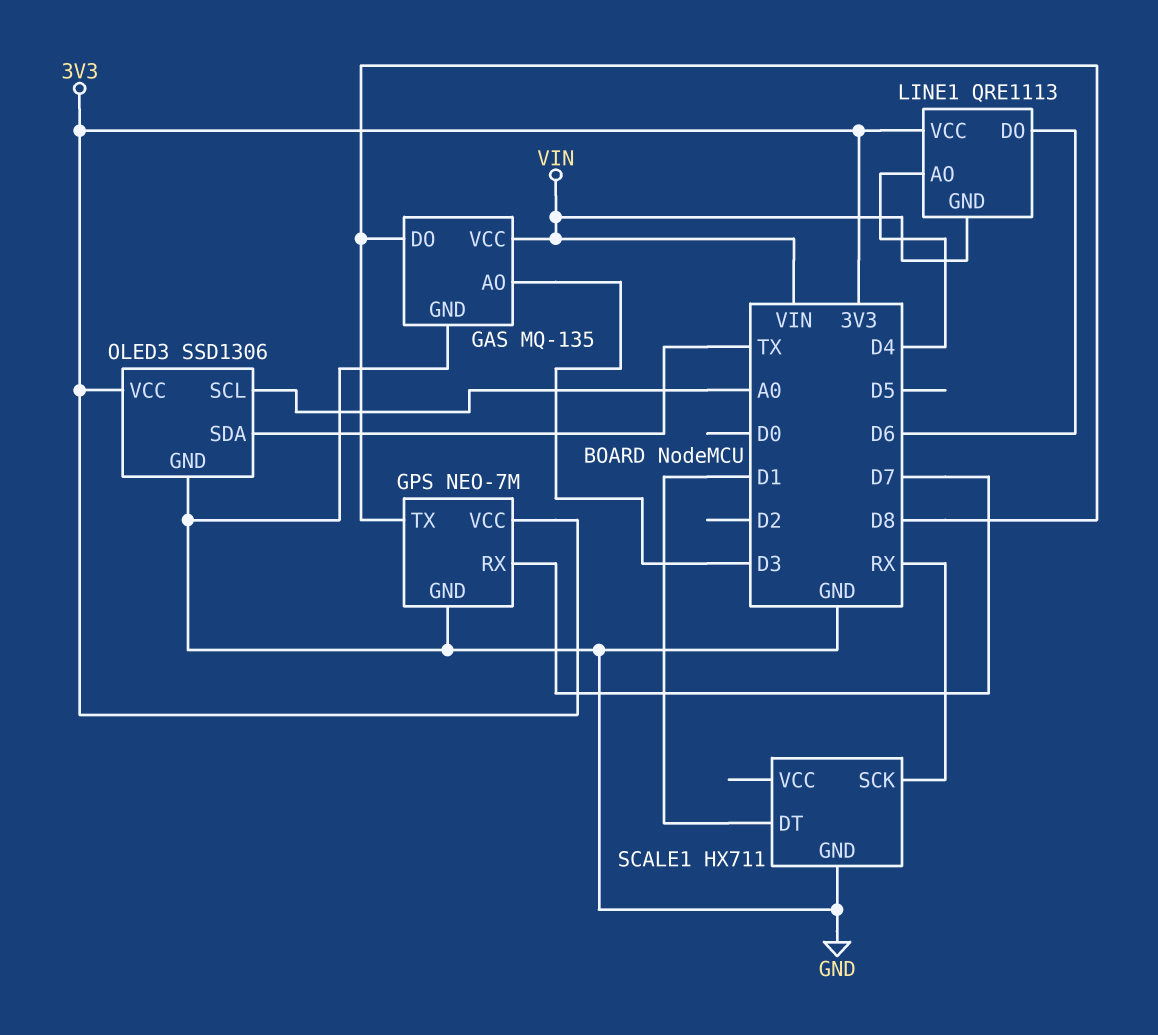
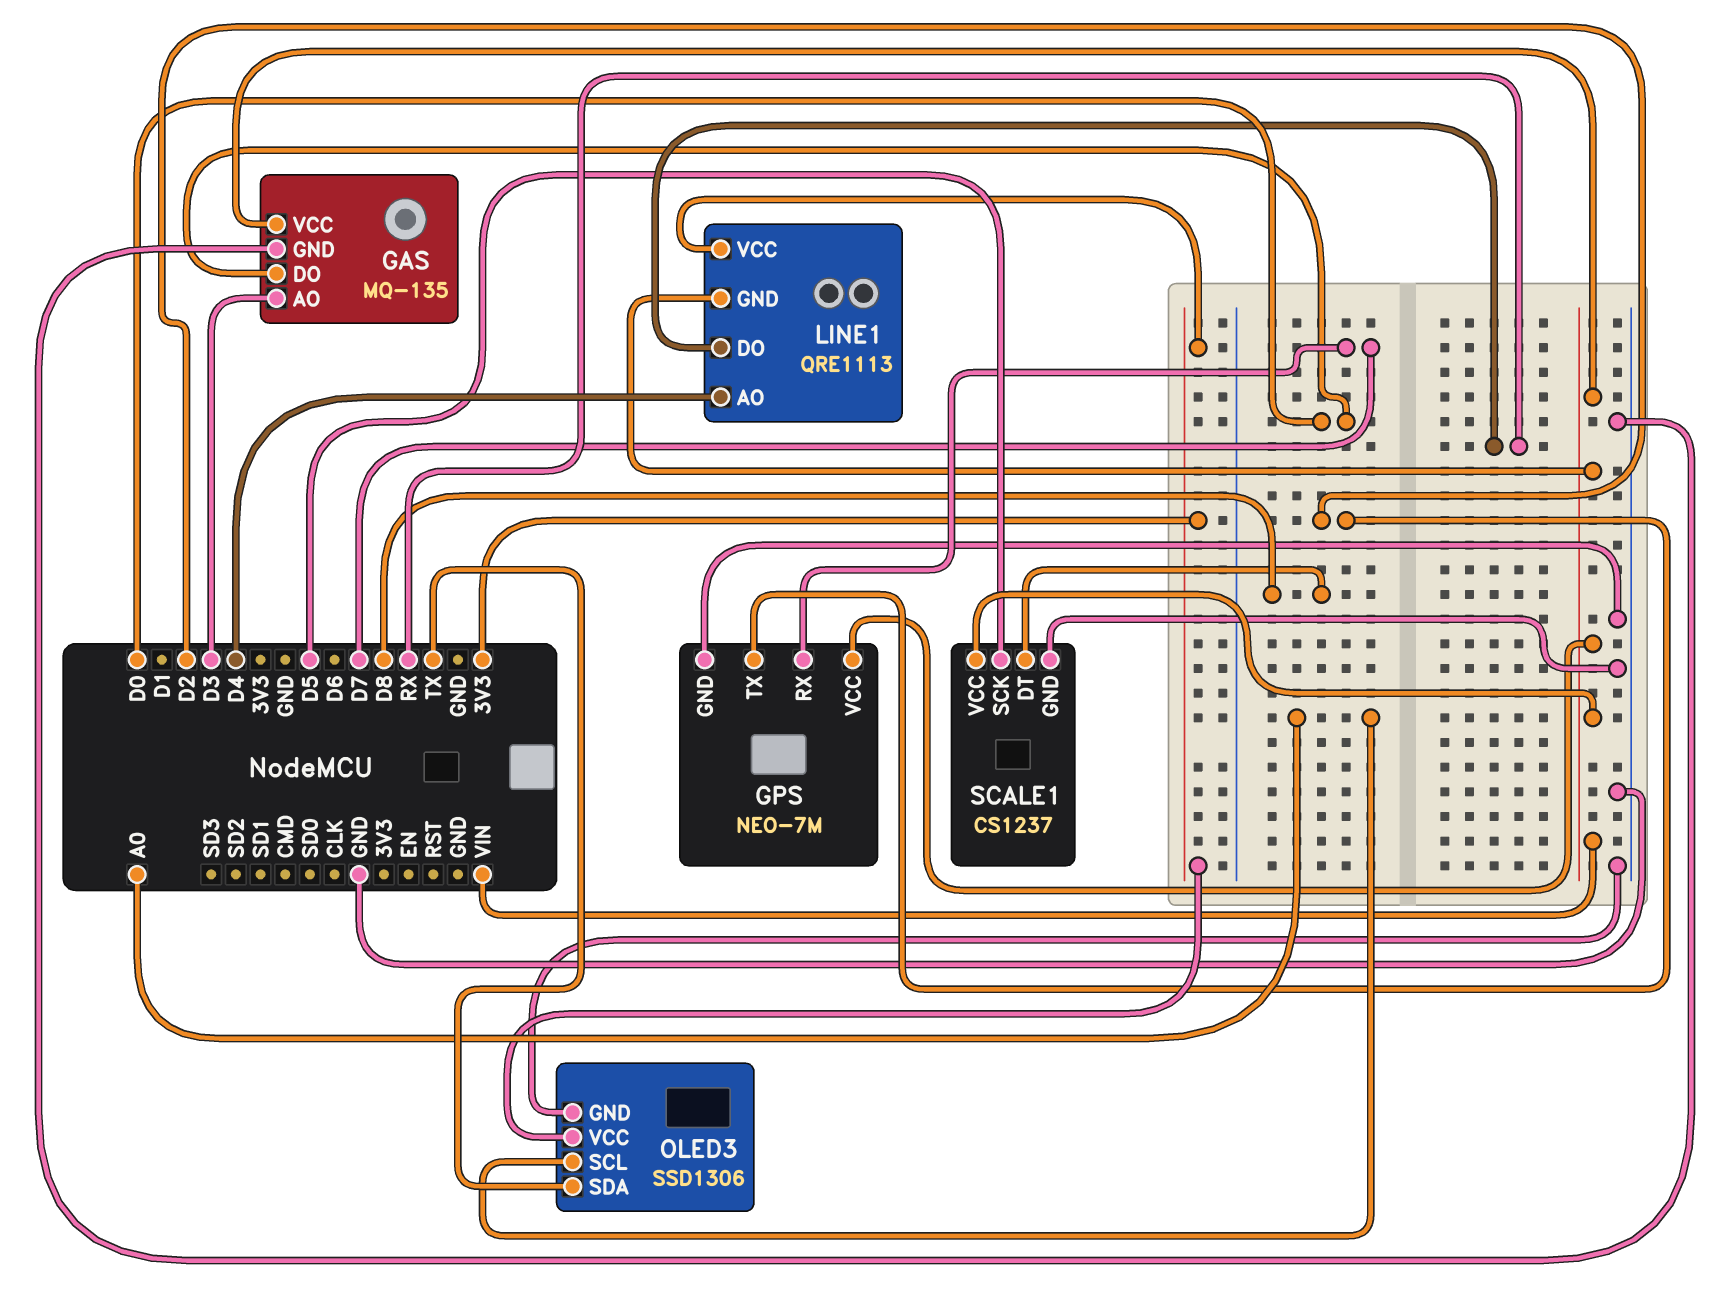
GAS pin DO: D8 -> D0
GPS pin TX: D8 -> D2
GPS pin VCC: 3V3 -> VIN
LINE1 pin DO: D6 -> RX
SCALE1: HX711 -> CS1237
SCALE1 pin DT: D1 -> D8
SCALE1 pin SCK: RX -> D5
SCALE1 pin VCC: none -> VIN

